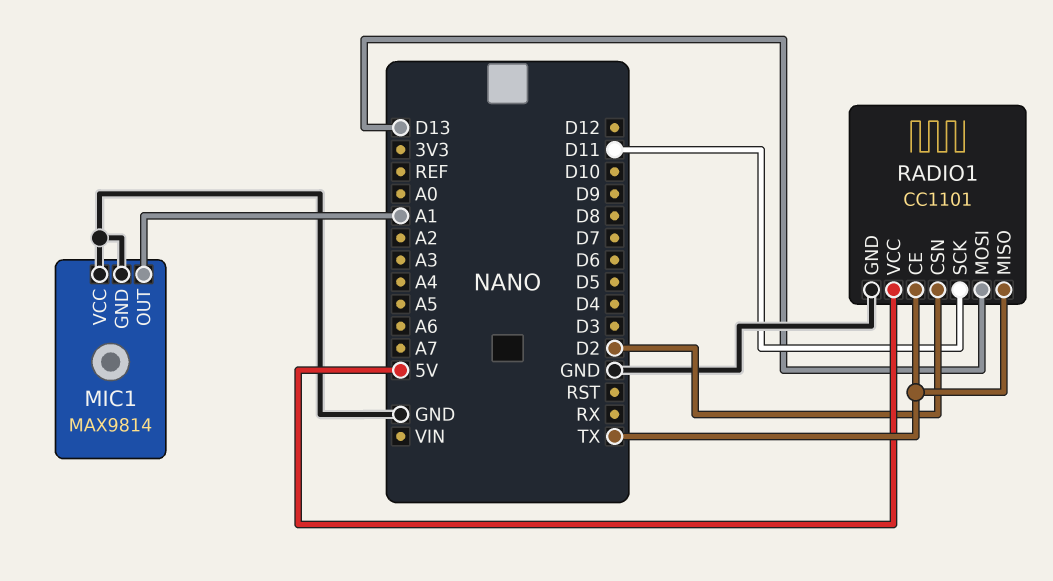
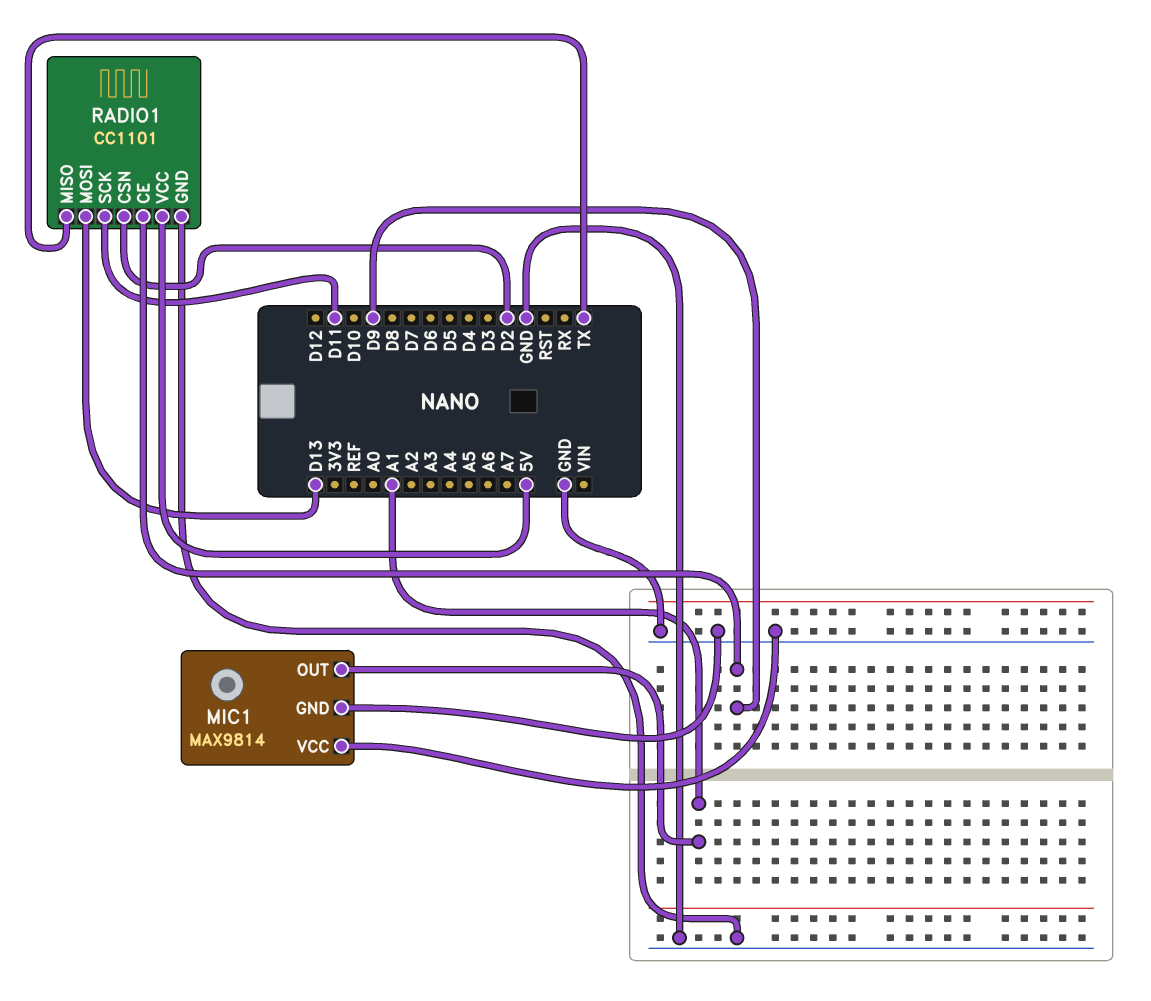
RADIO1 pin CE: TX -> D9

